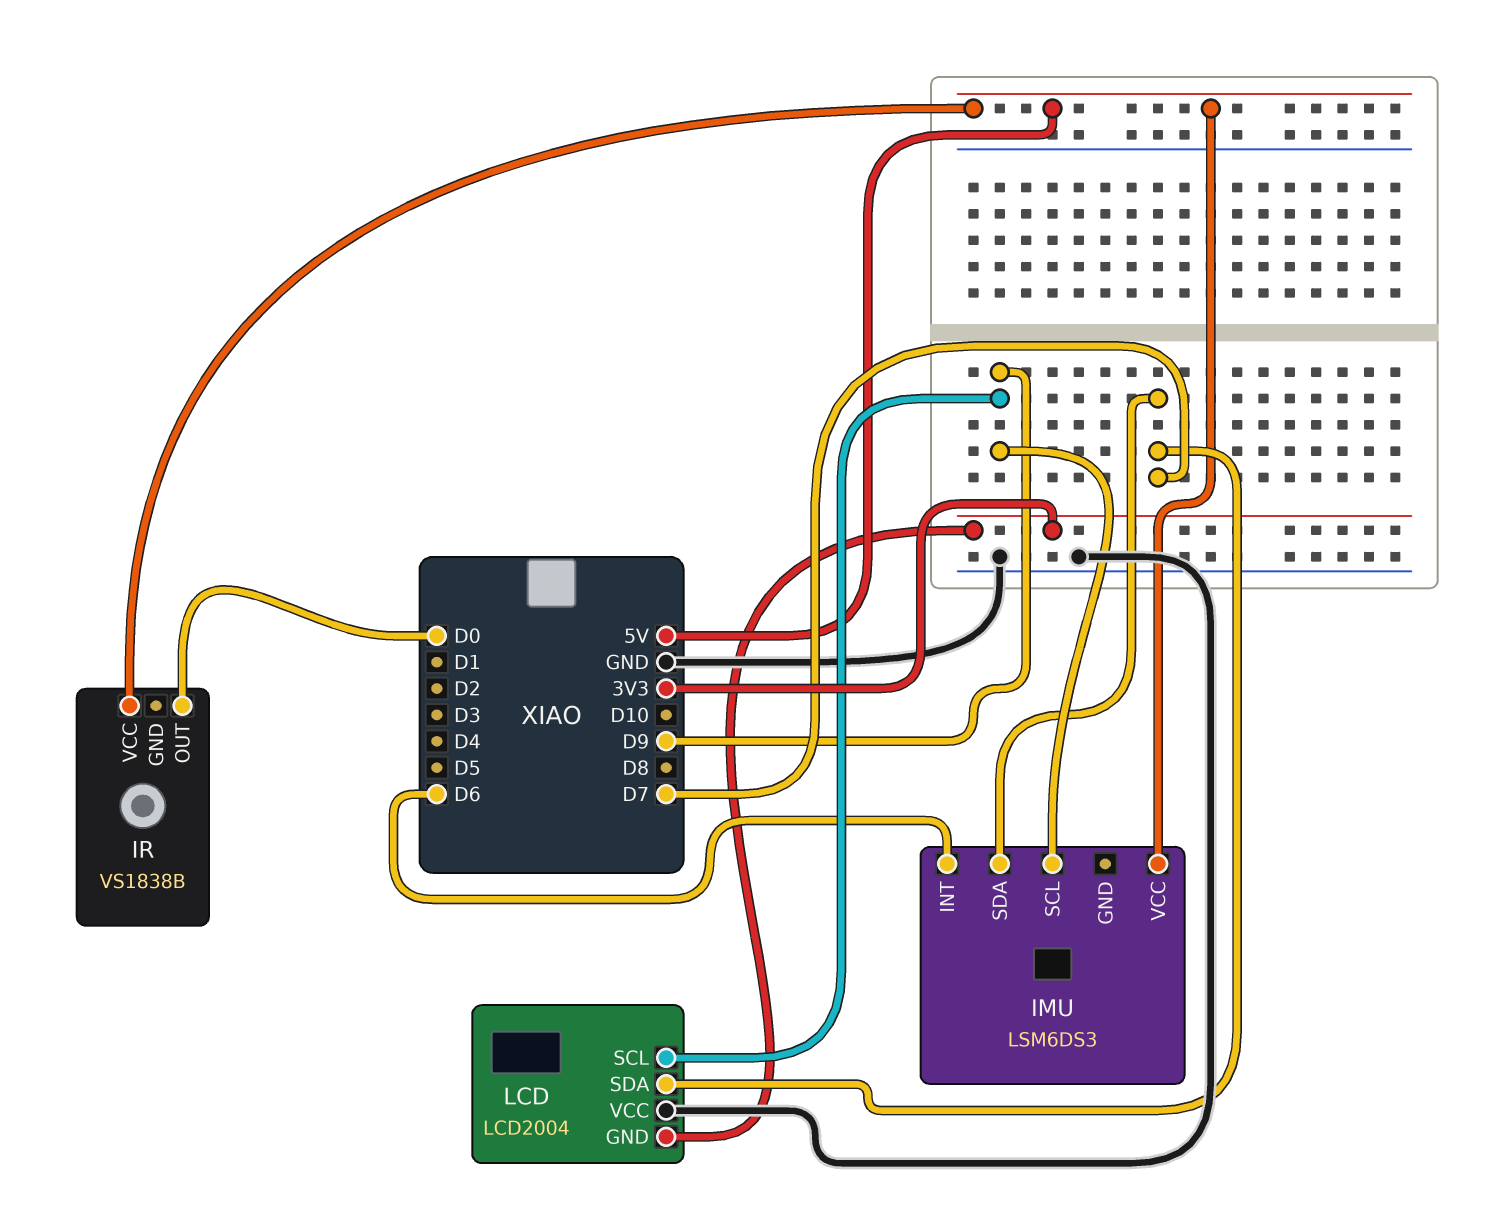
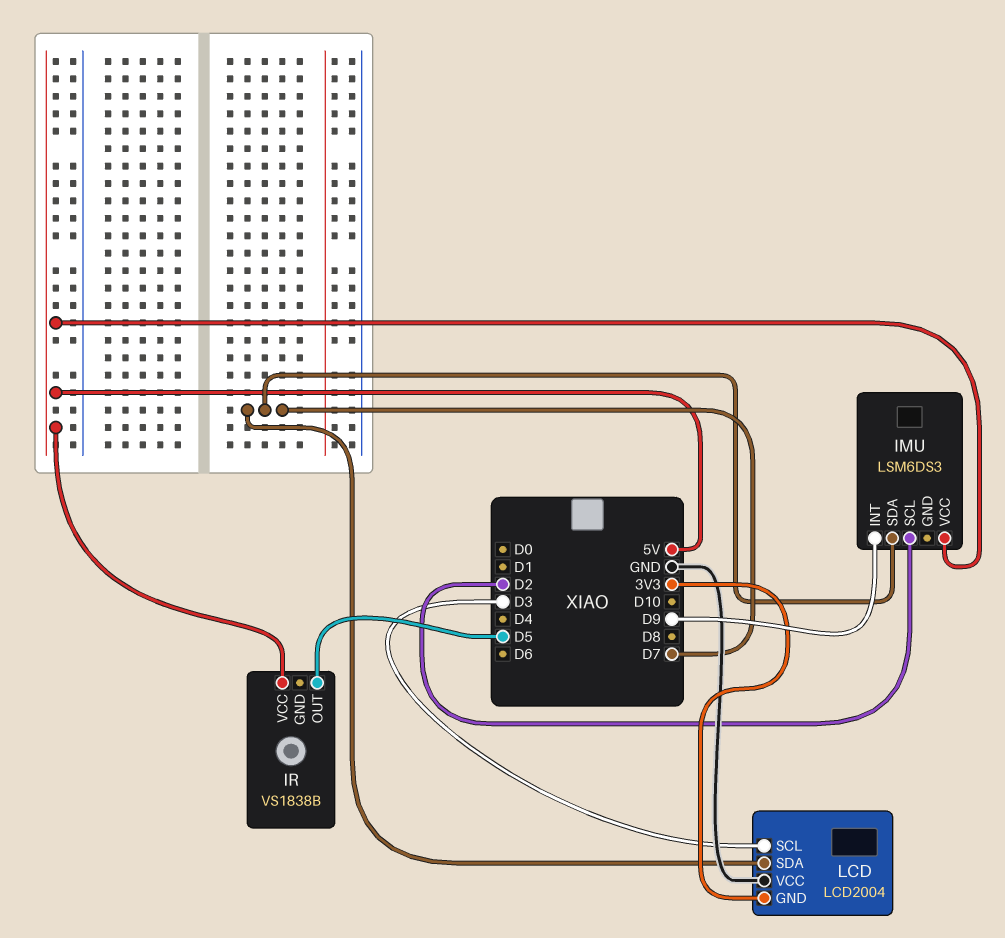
IMU pin INT: D6 -> D9
IMU pin SCL: D9 -> D2
IR pin OUT: D0 -> D5
LCD pin SCL: D9 -> D3

